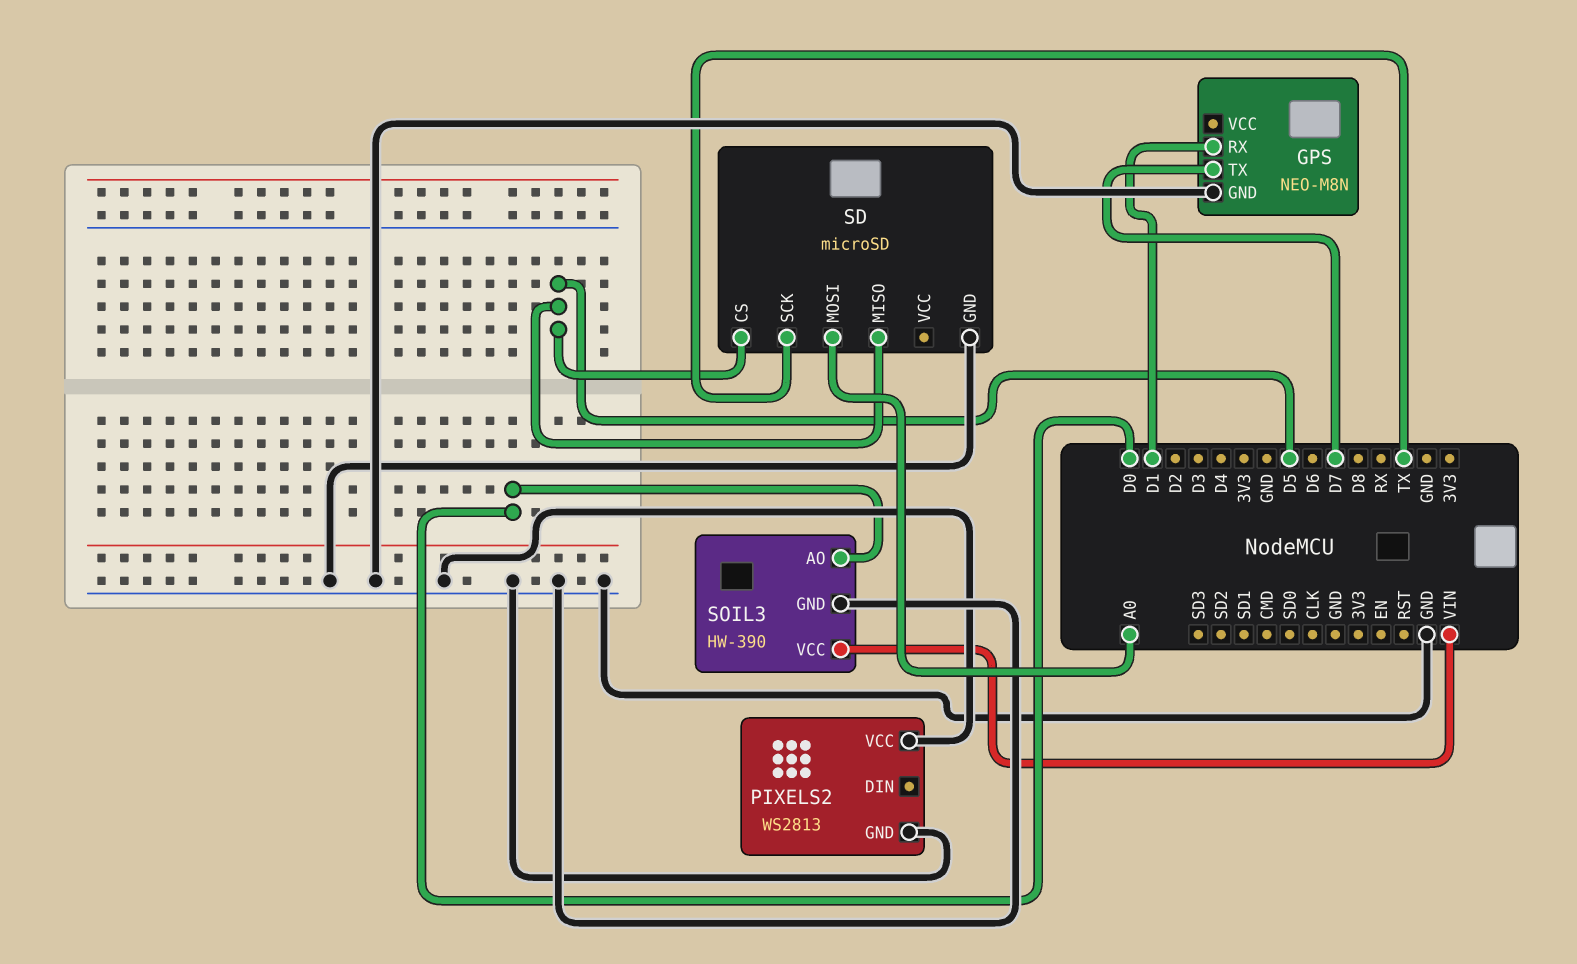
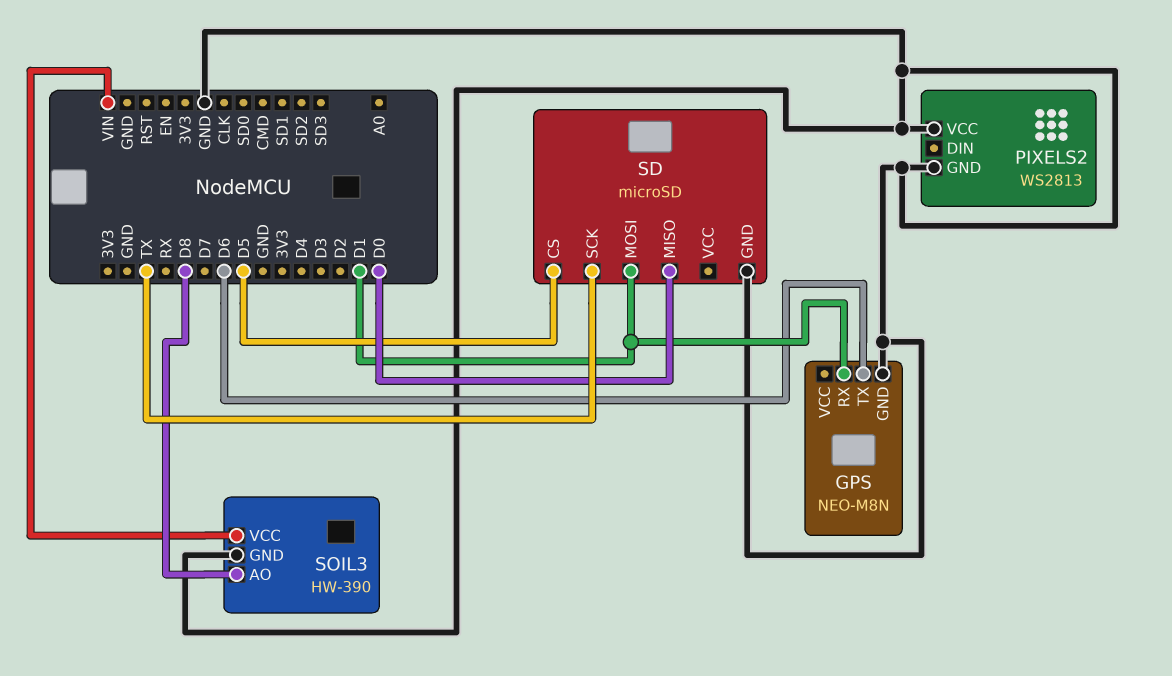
GPS pin TX: D7 -> D6
SD pin MISO: D5 -> D0
SD pin MOSI: A0 -> D1
SOIL3 pin AO: D0 -> D8

